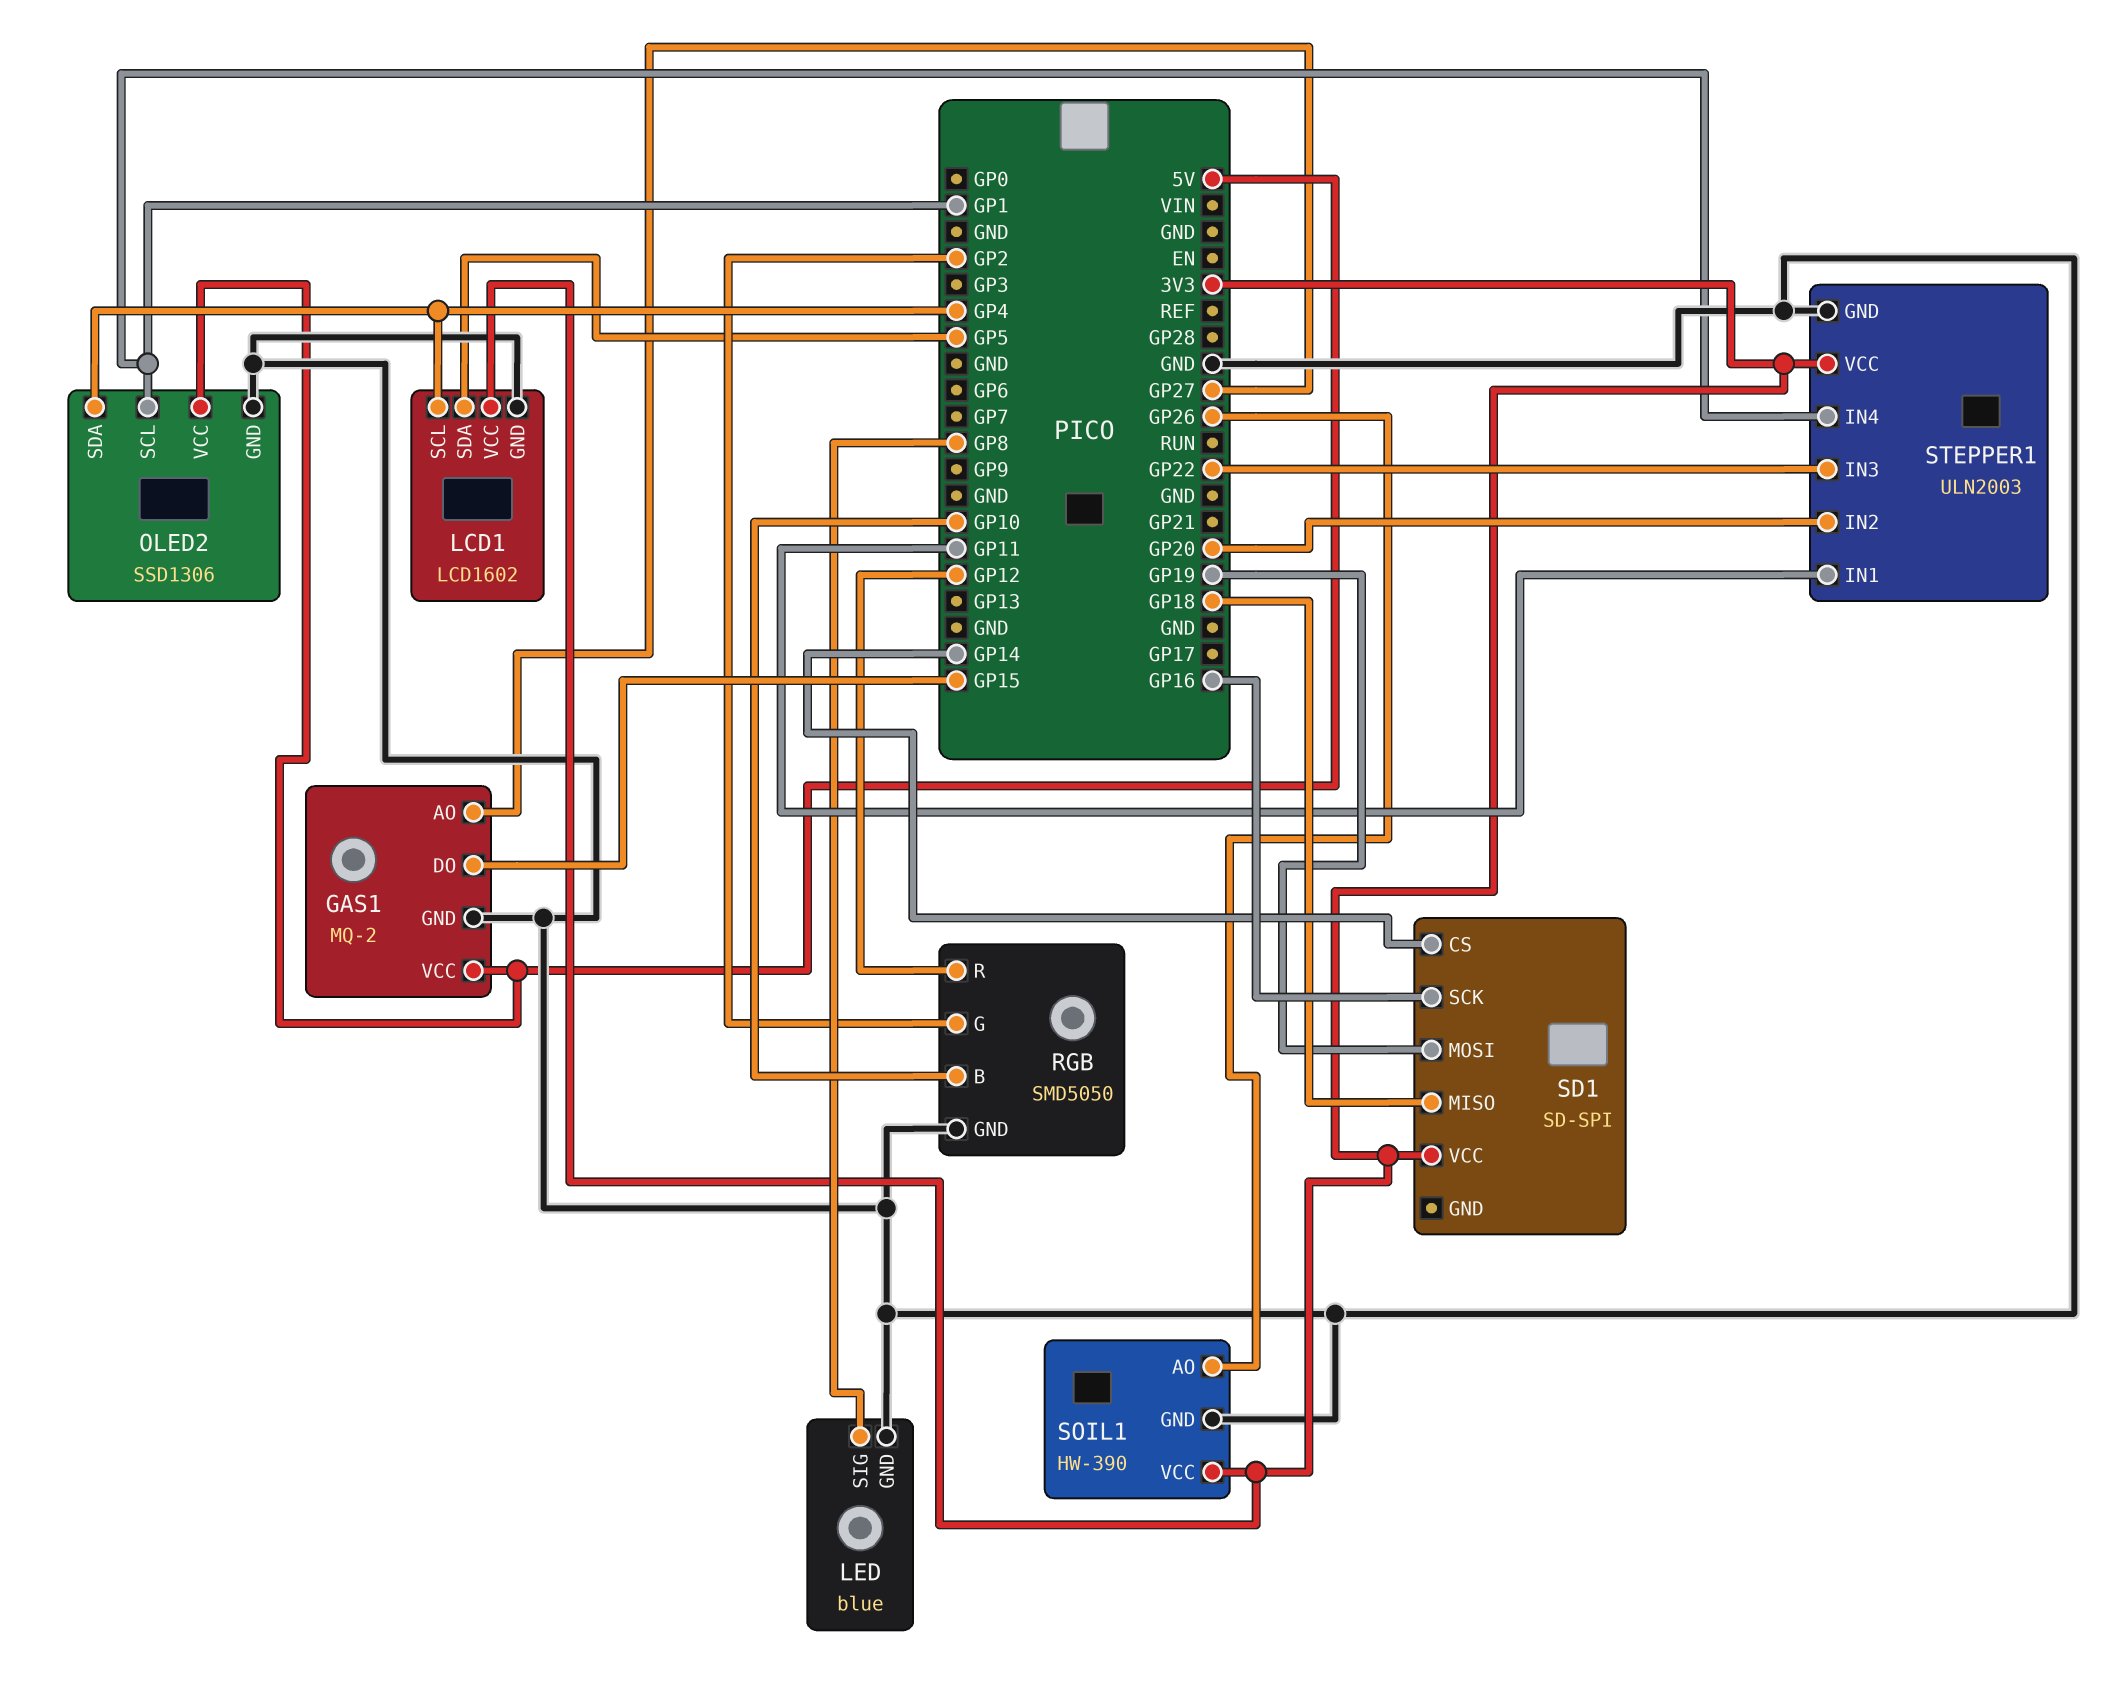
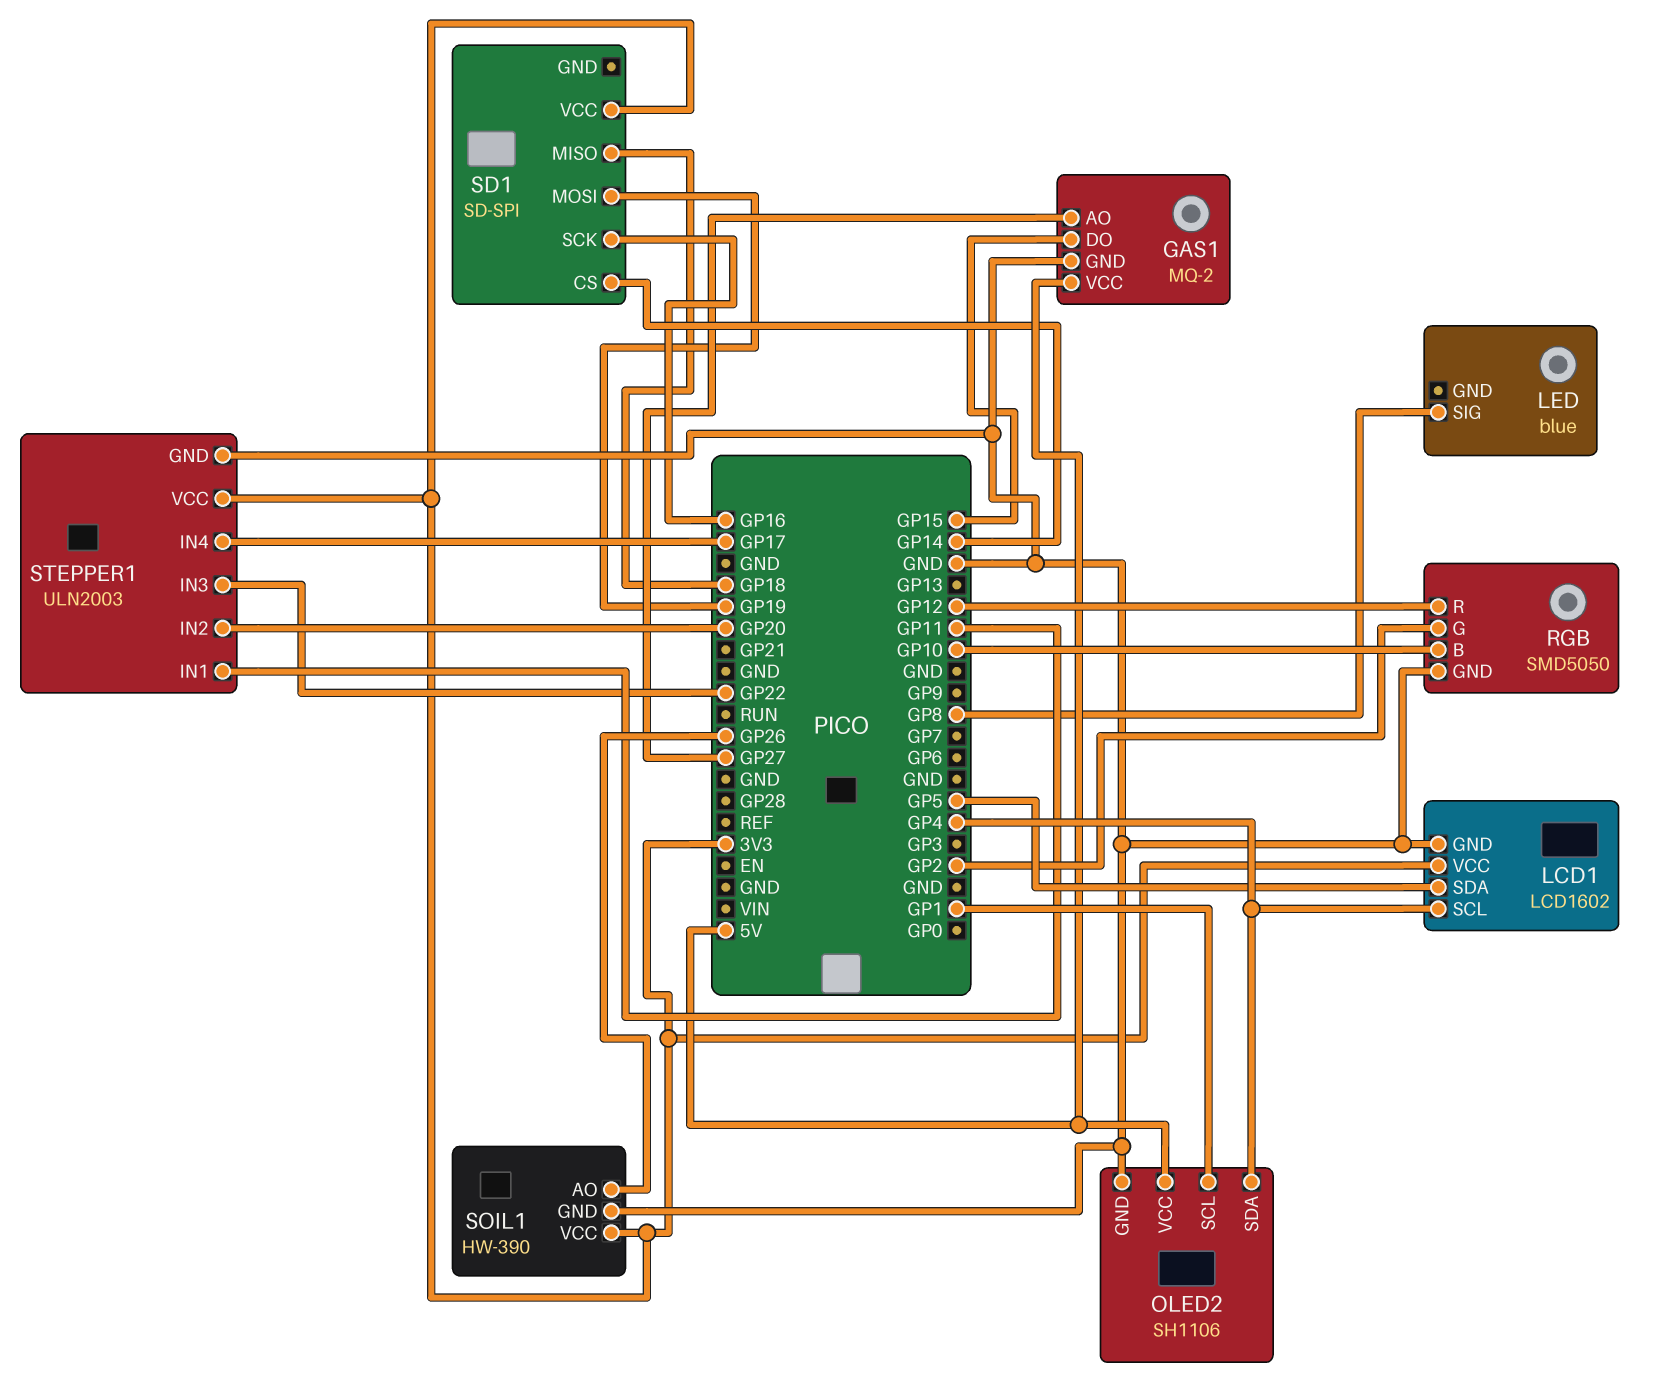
LED pin GND: GND -> none
OLED2: SSD1306 -> SH1106
STEPPER1 pin IN4: GP1 -> GP17

